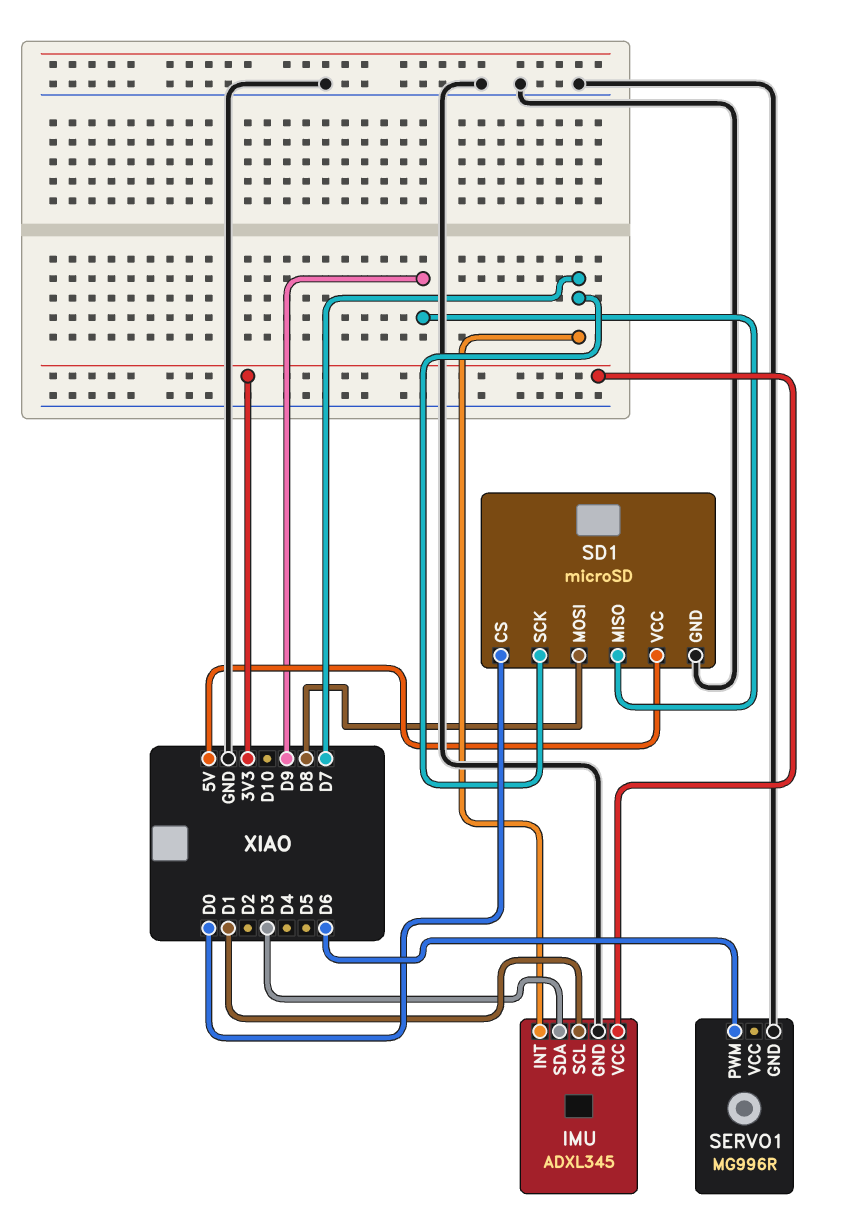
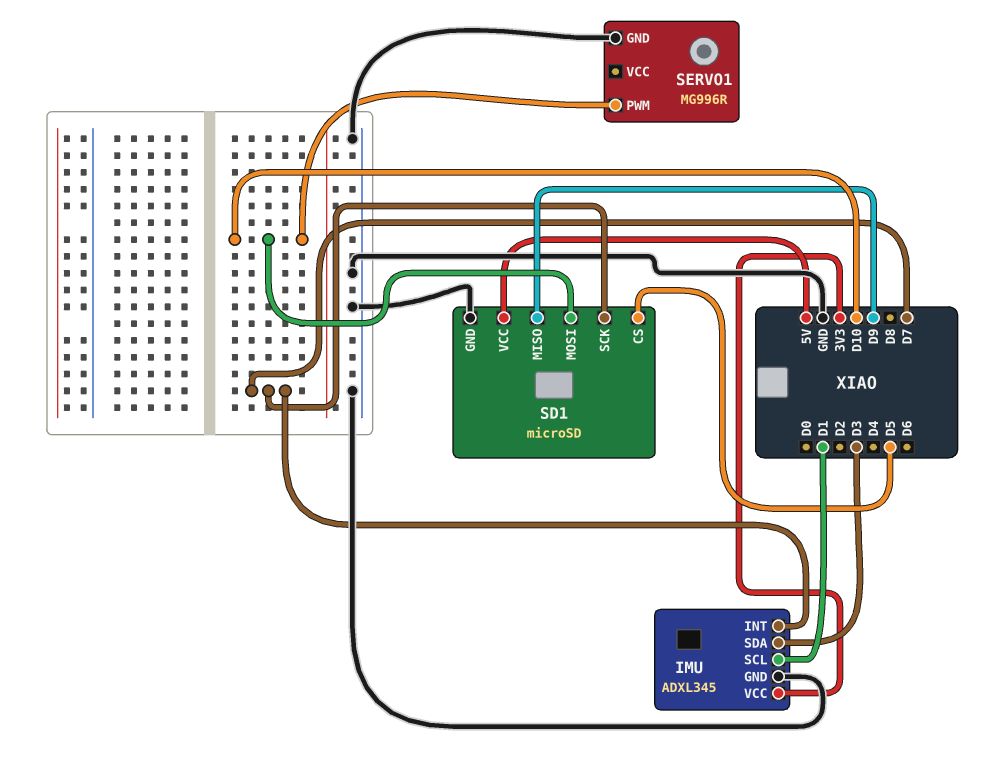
SD1 pin CS: D0 -> D5
SD1 pin MOSI: D8 -> D10
SERVO1 pin PWM: D6 -> D10

